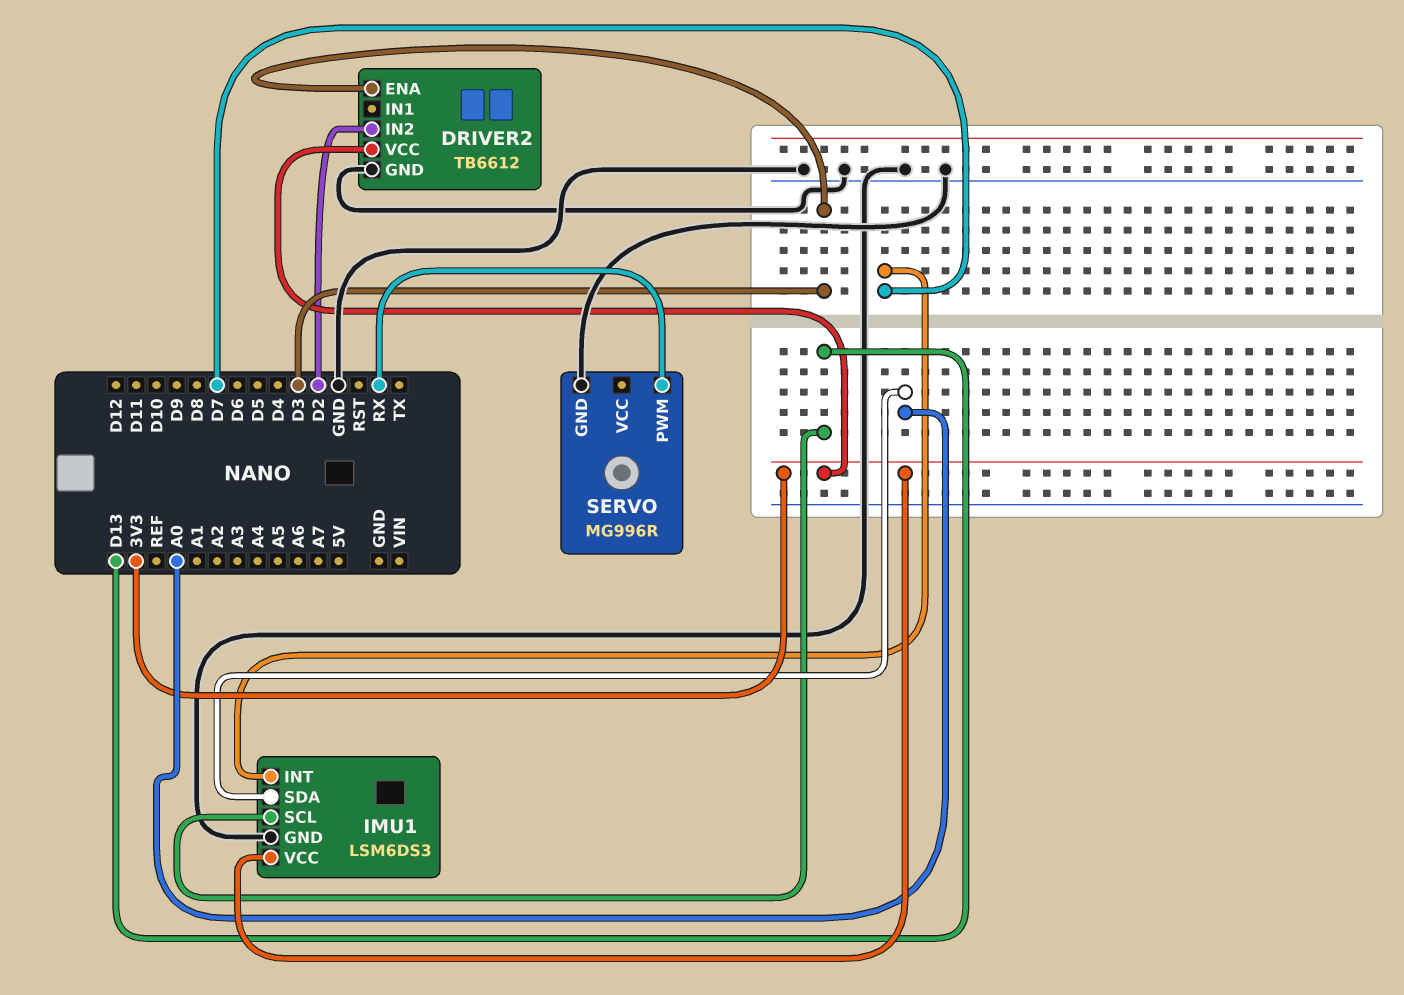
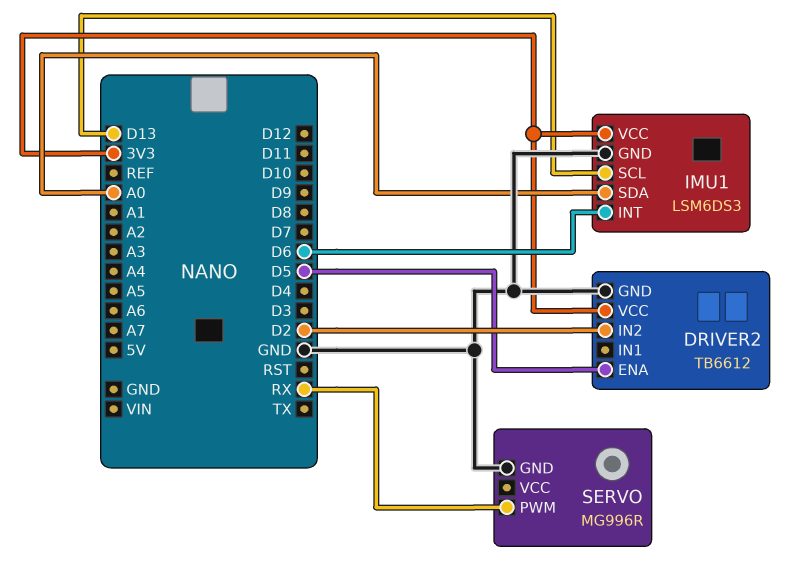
DRIVER2 pin ENA: D3 -> D5
IMU1 pin INT: D7 -> D6

